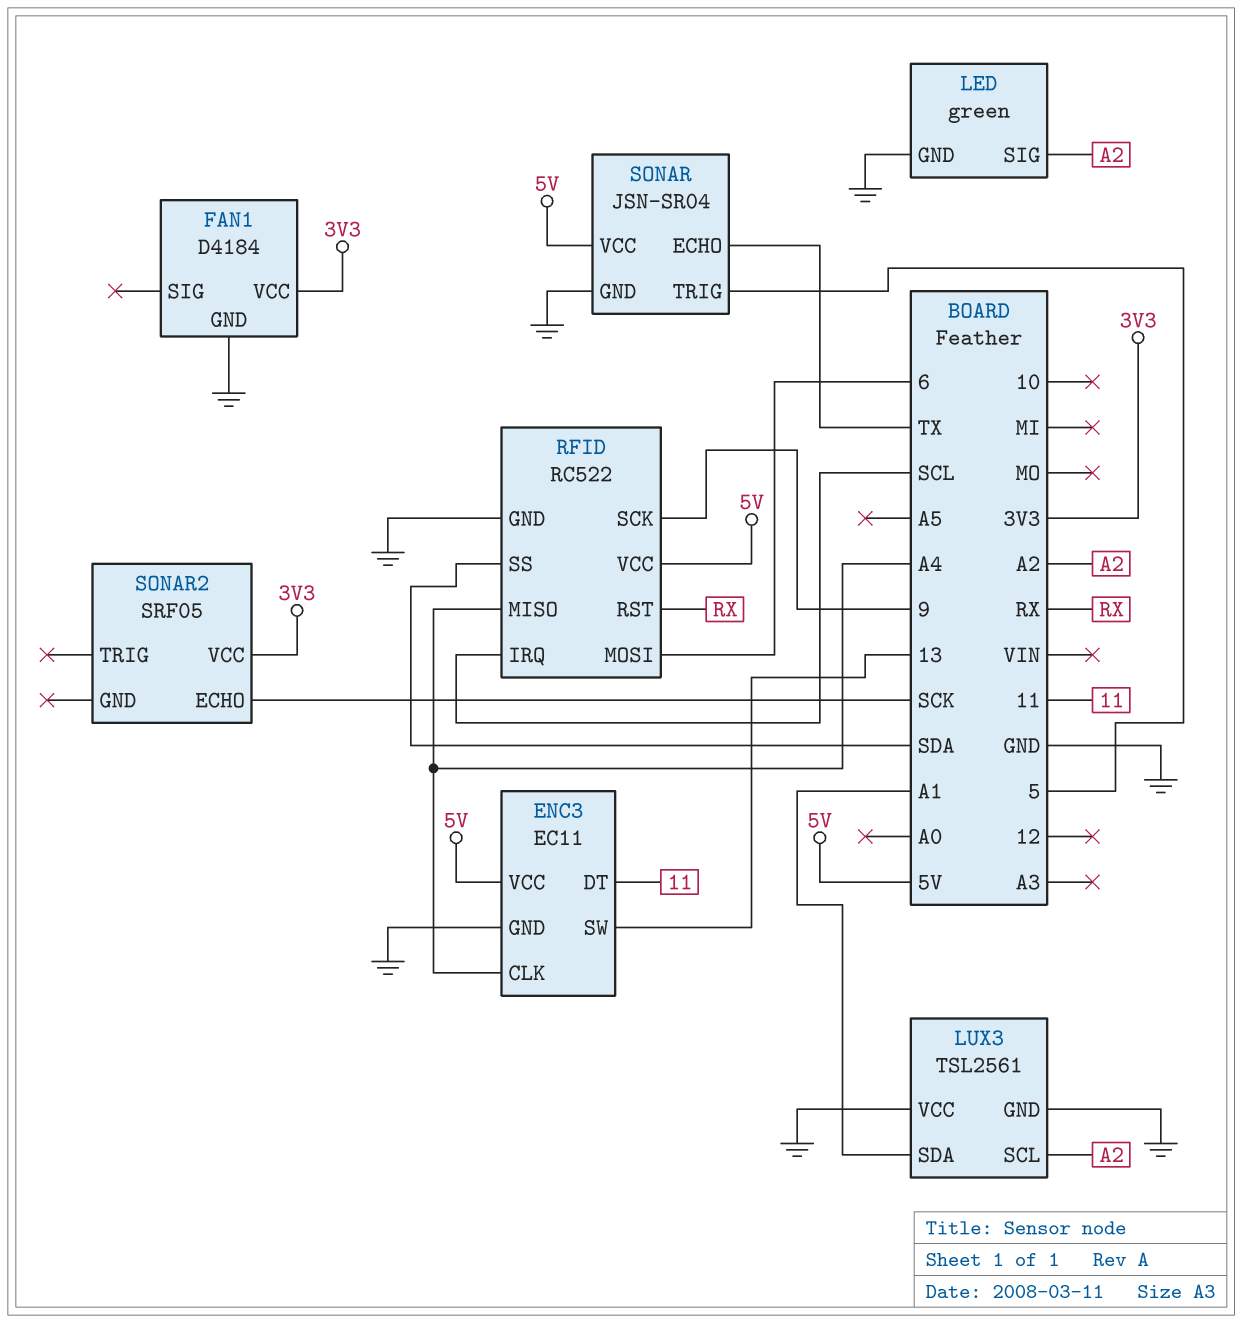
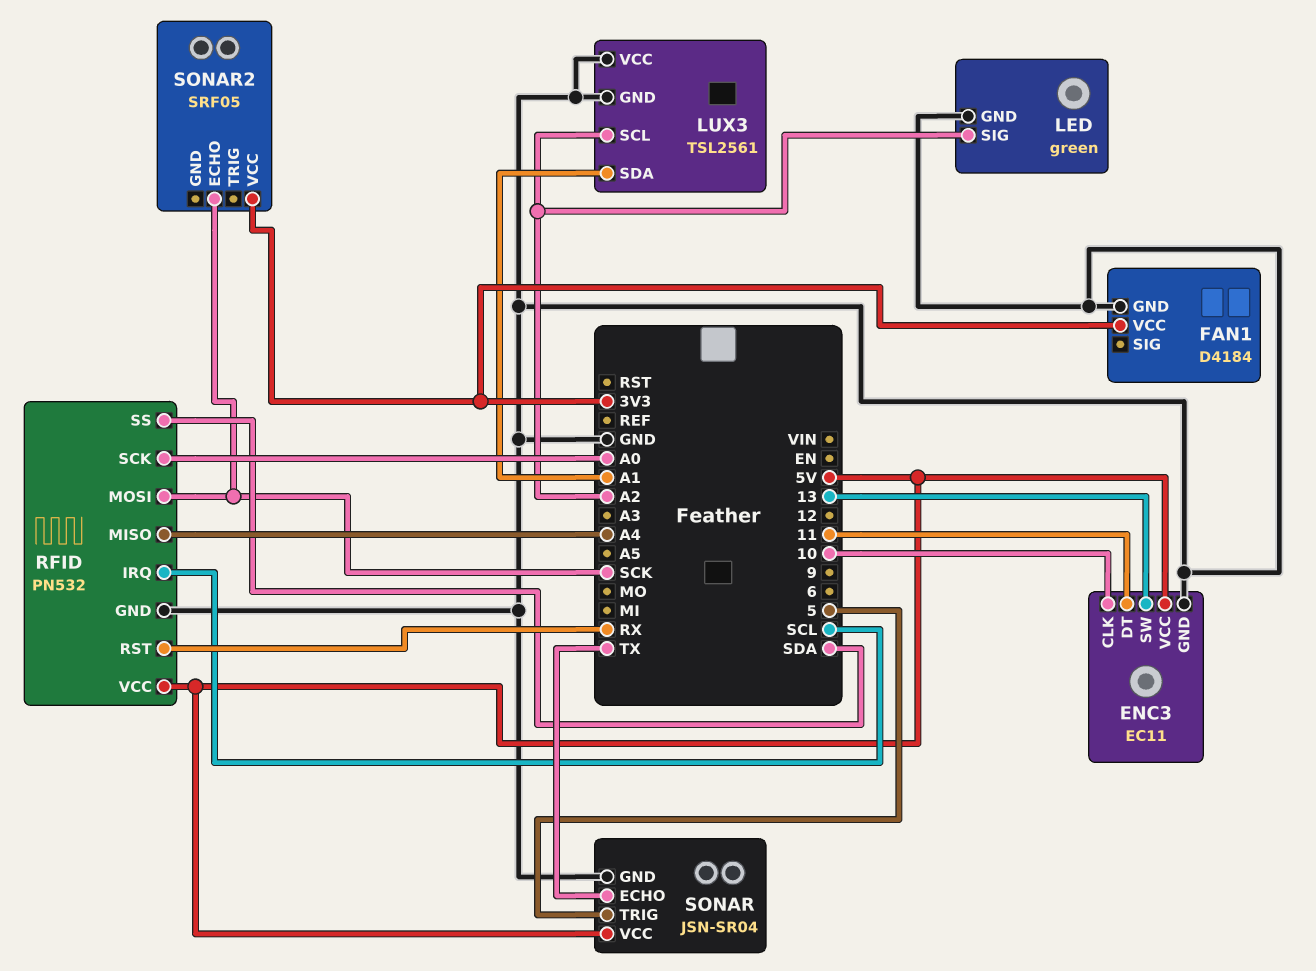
ENC3 pin CLK: A4 -> 10
RFID: RC522 -> PN532
RFID pin MOSI: 6 -> SCK
RFID pin SCK: 9 -> A0

